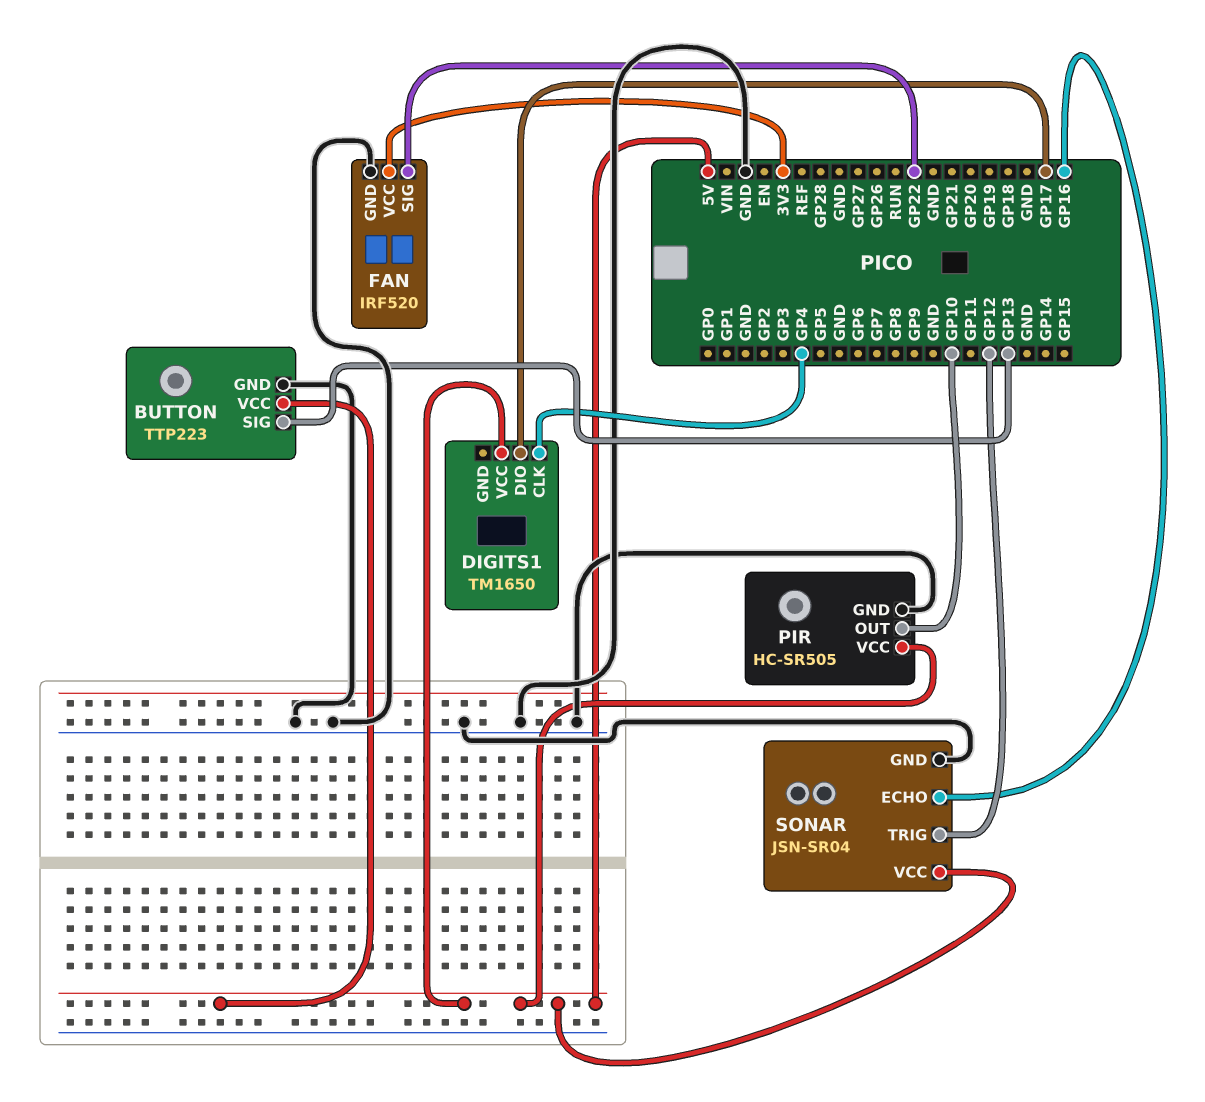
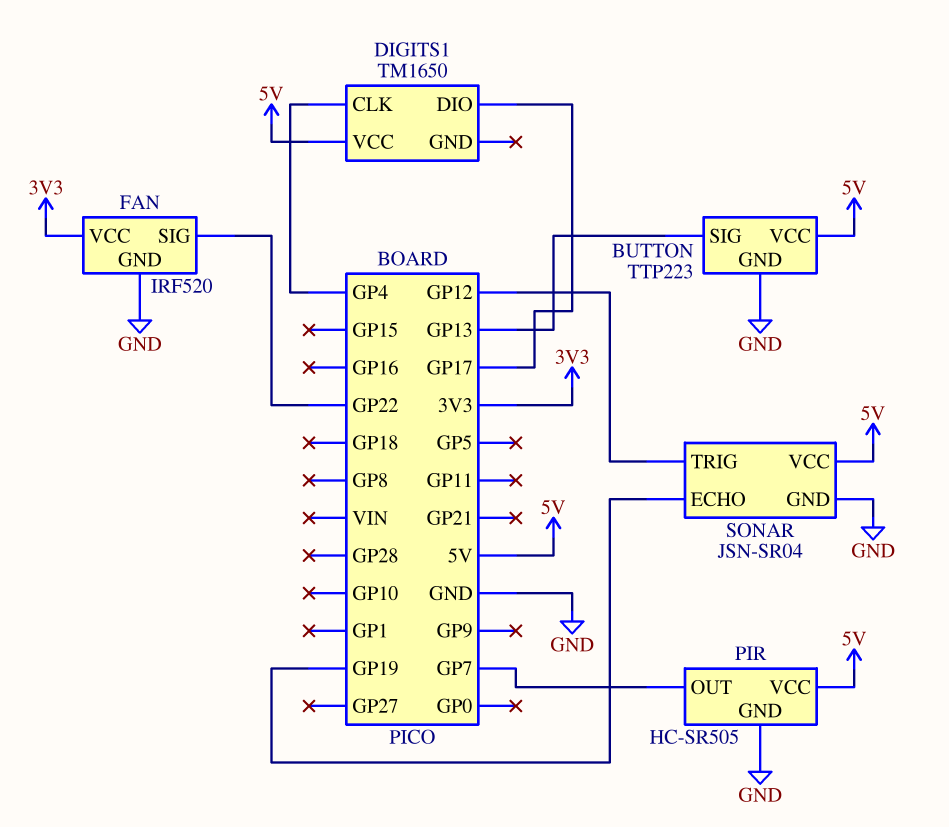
PIR pin OUT: GP10 -> GP7
SONAR pin ECHO: GP16 -> GP19

